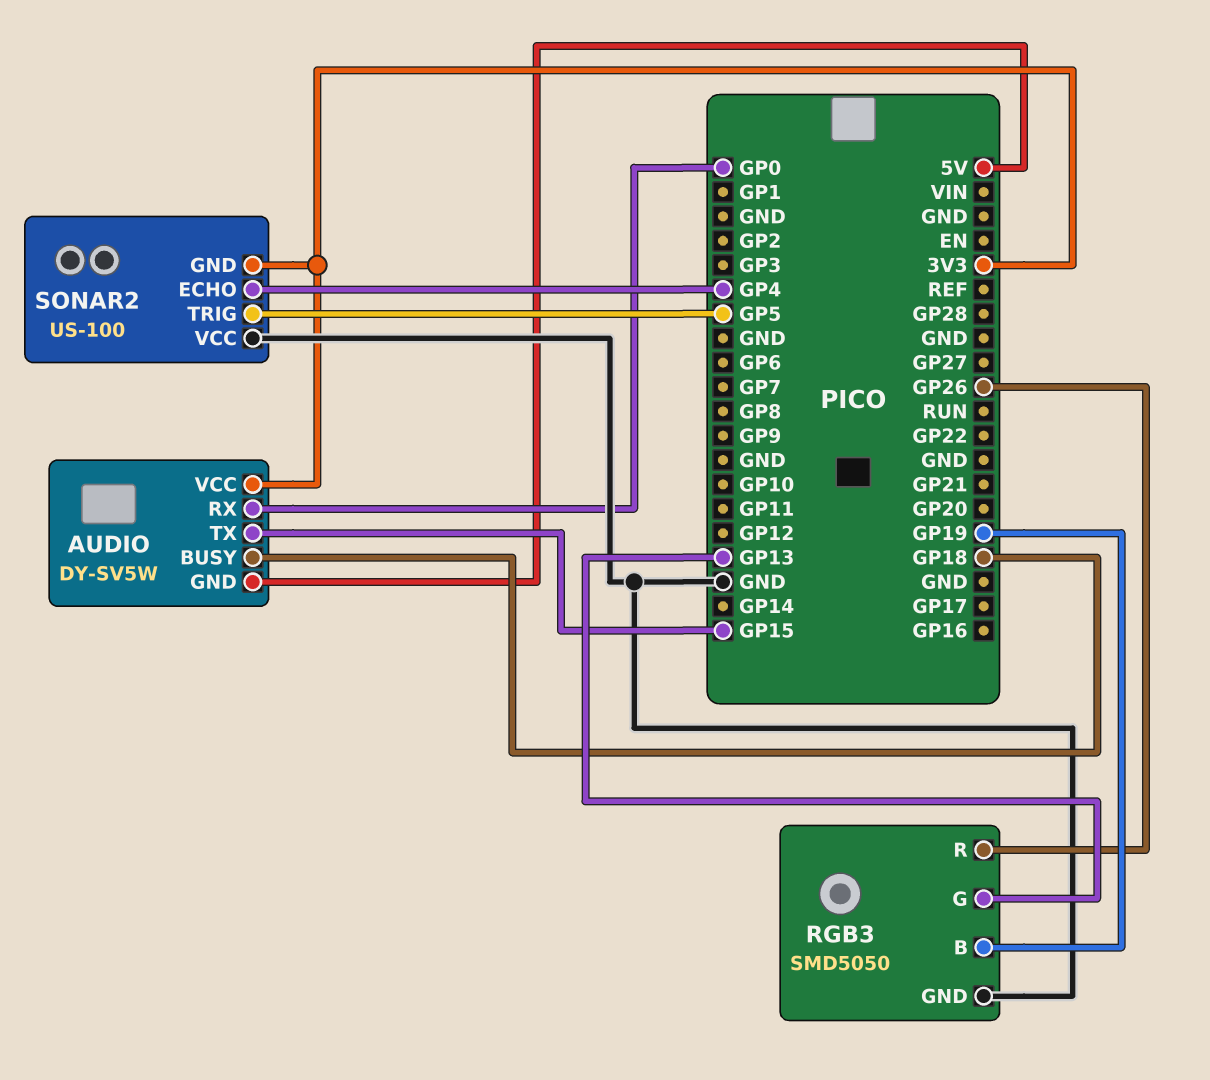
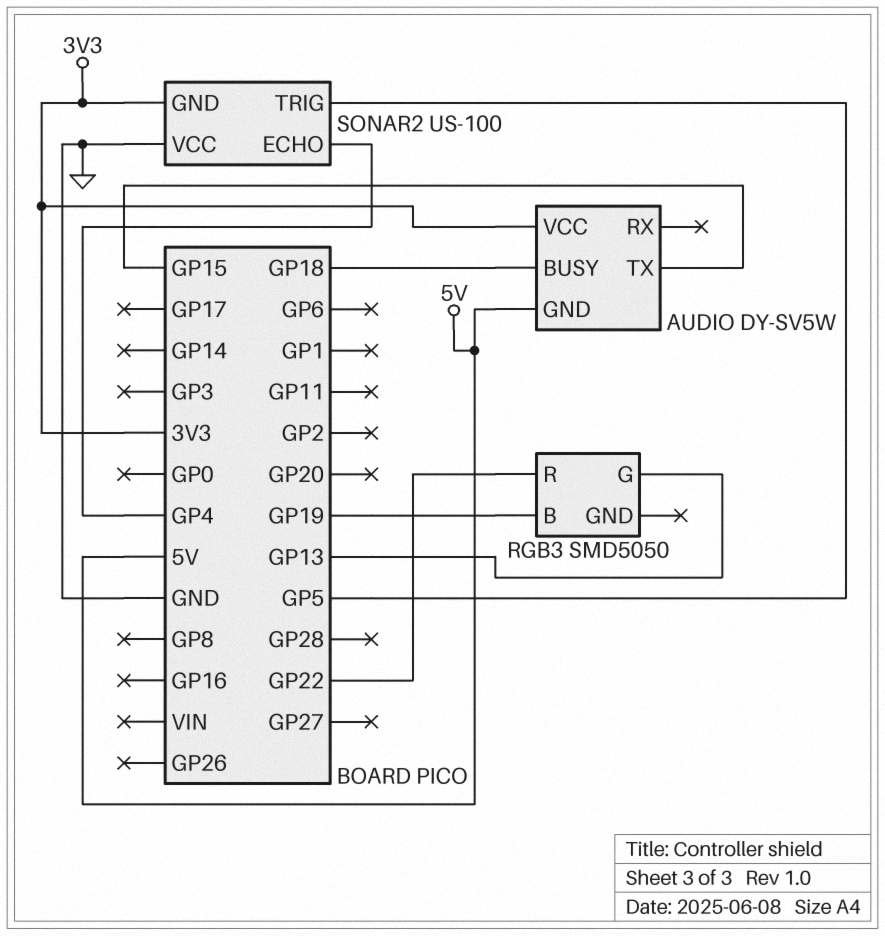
AUDIO pin RX: GP0 -> none
RGB3 pin GND: GND -> none
RGB3 pin R: GP26 -> GP22

